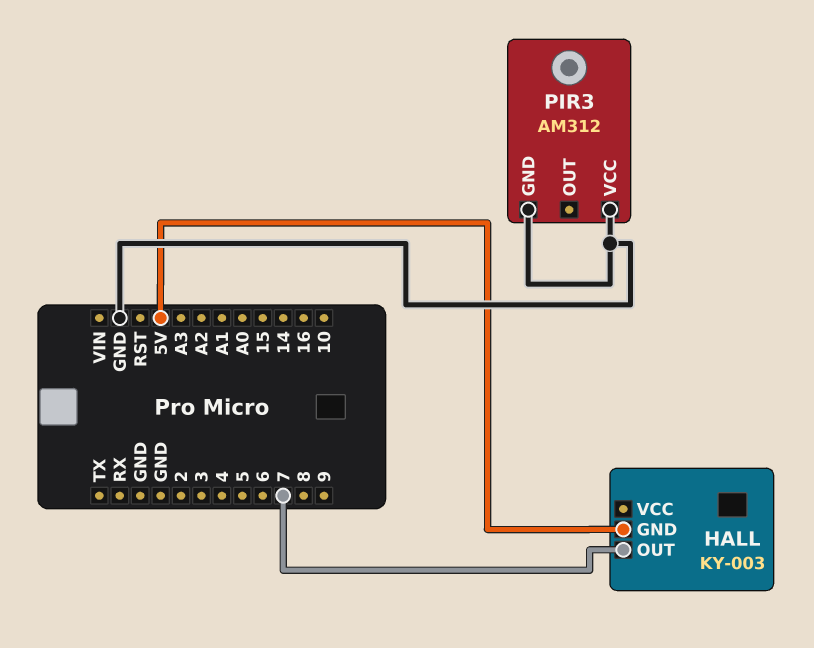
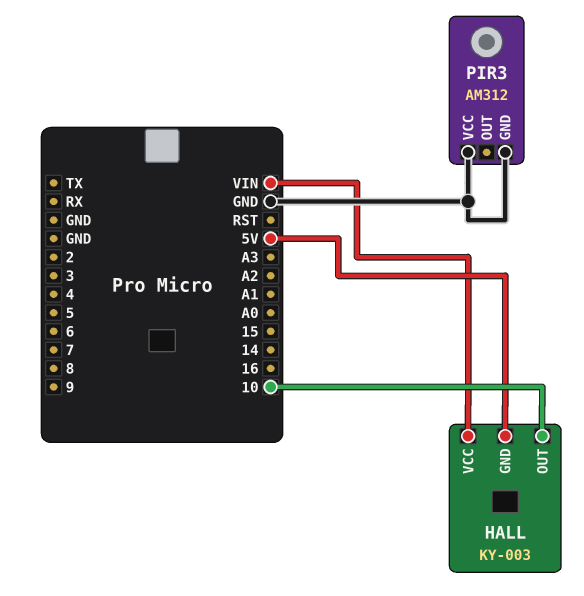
HALL pin OUT: 7 -> 10
HALL pin VCC: none -> VIN

